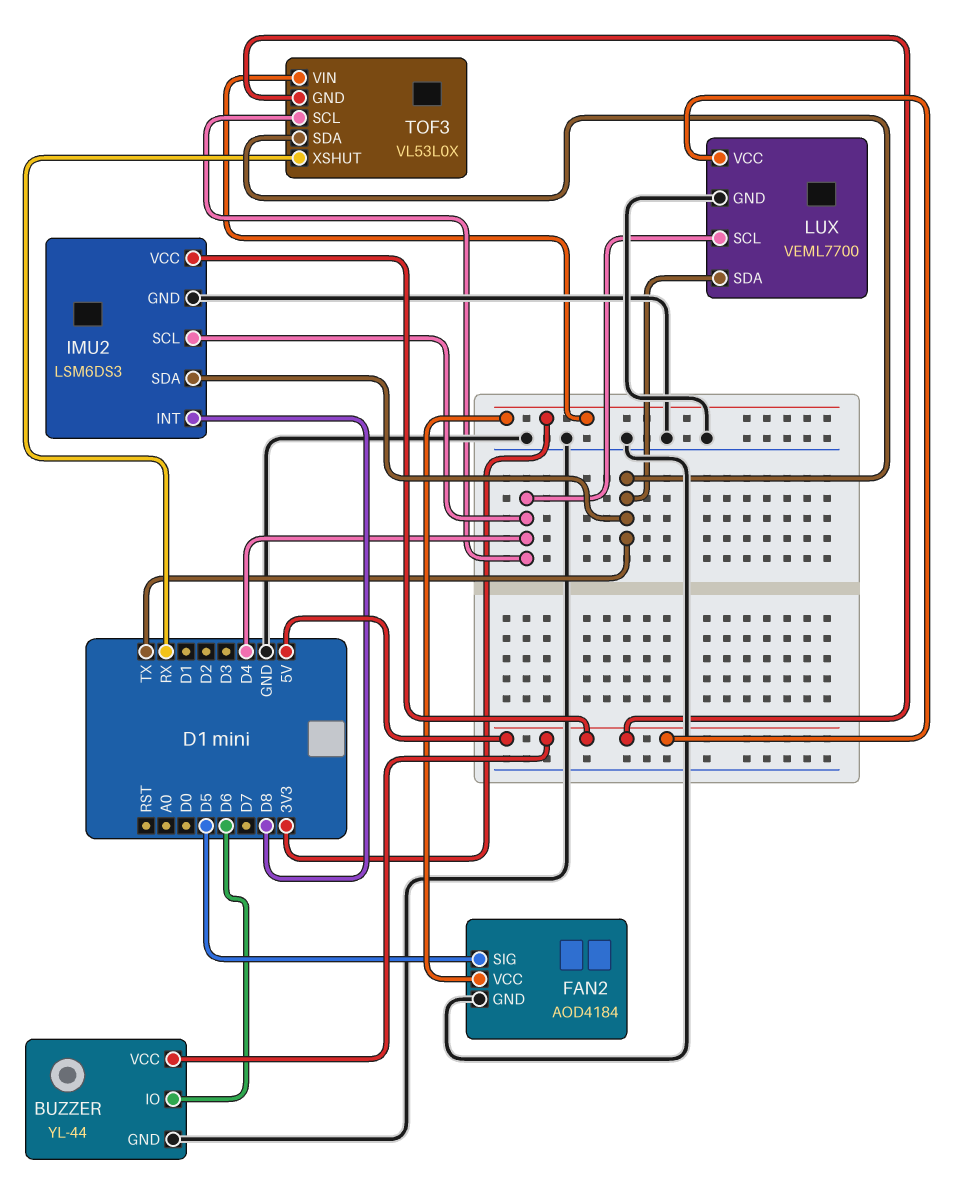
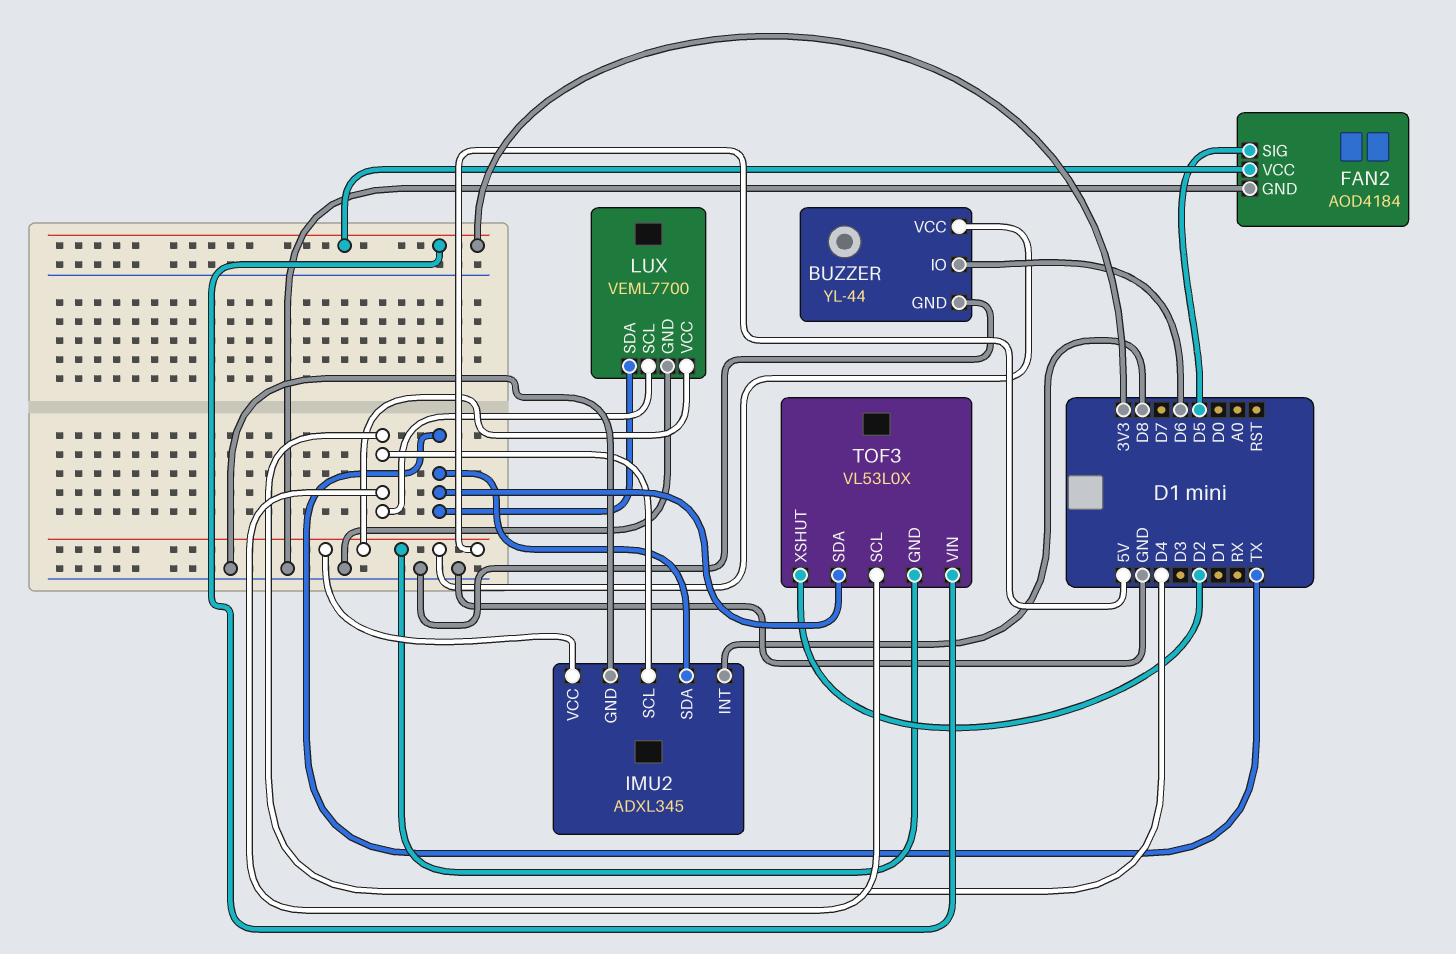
IMU2: LSM6DS3 -> ADXL345
TOF3 pin XSHUT: RX -> D2

